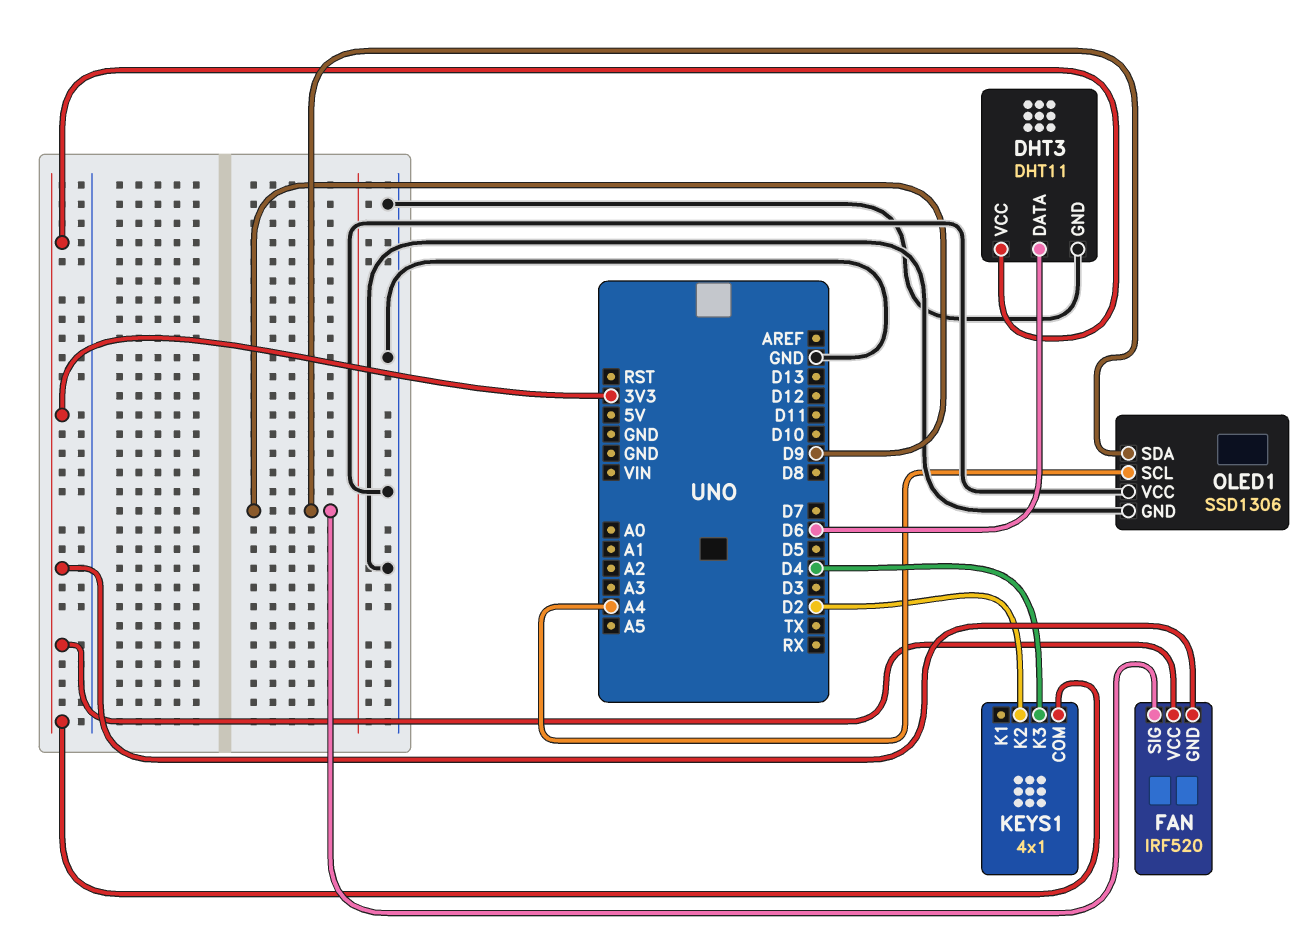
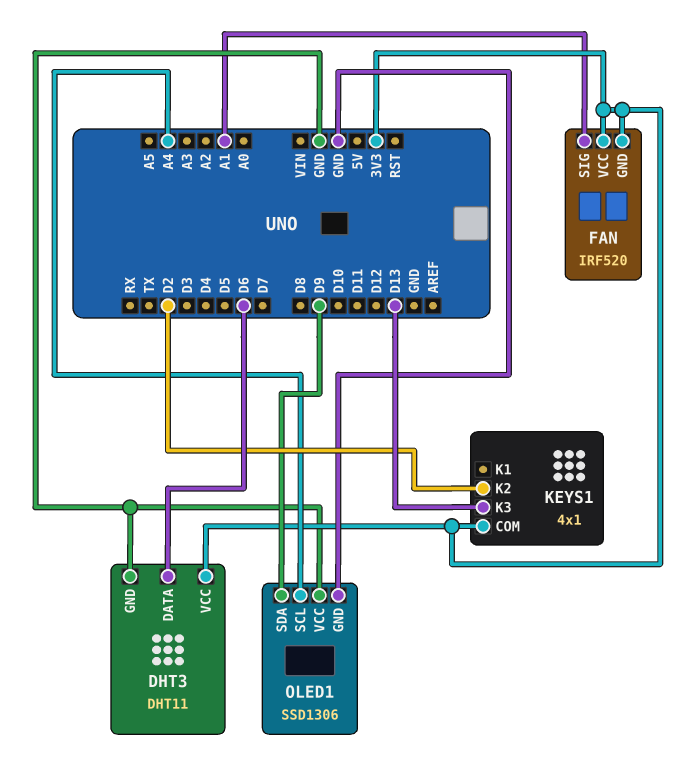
FAN pin SIG: D9 -> A1
KEYS1 pin K3: D4 -> D13

